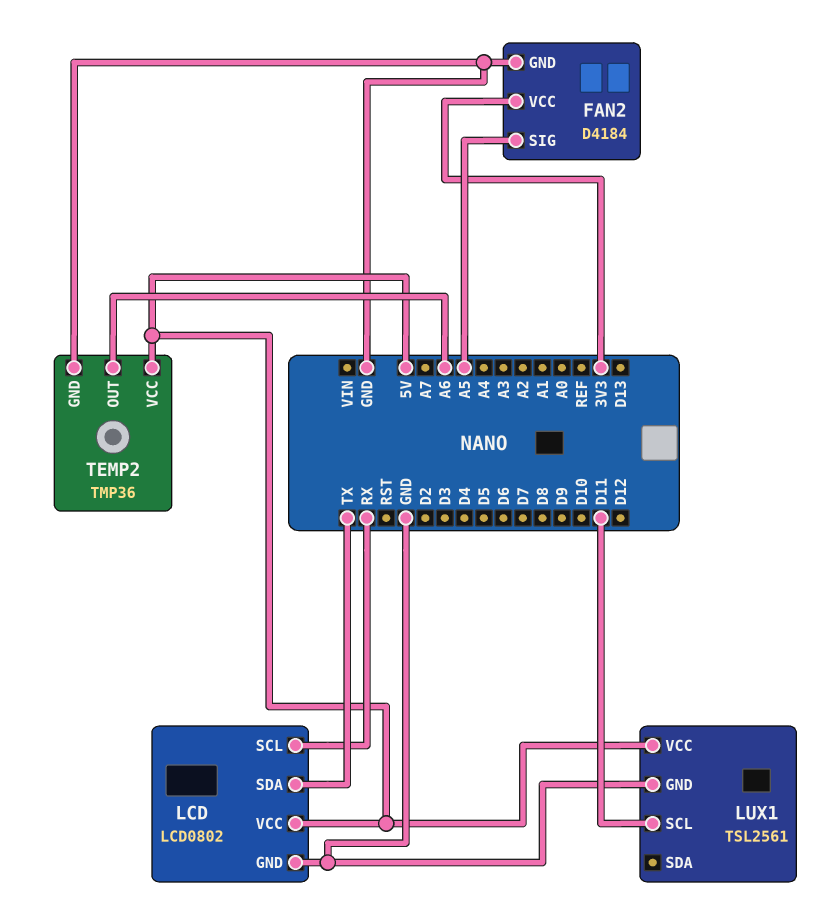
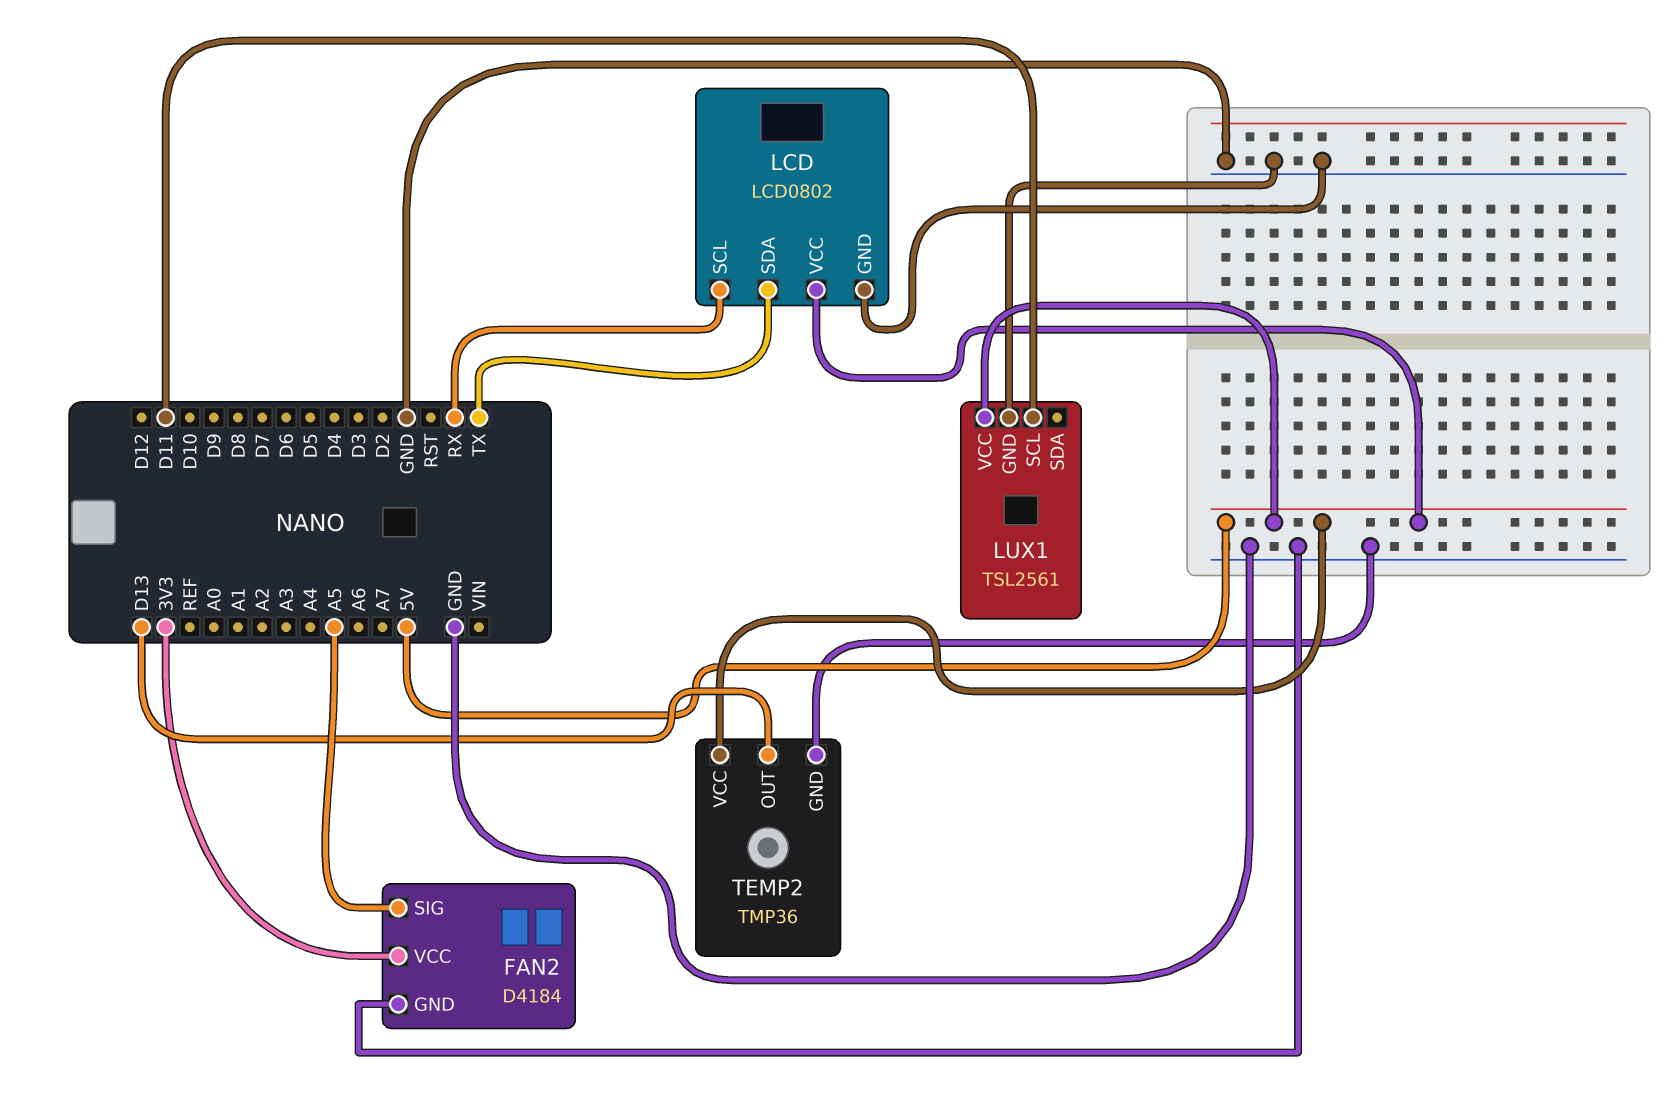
TEMP2 pin OUT: A6 -> D13

